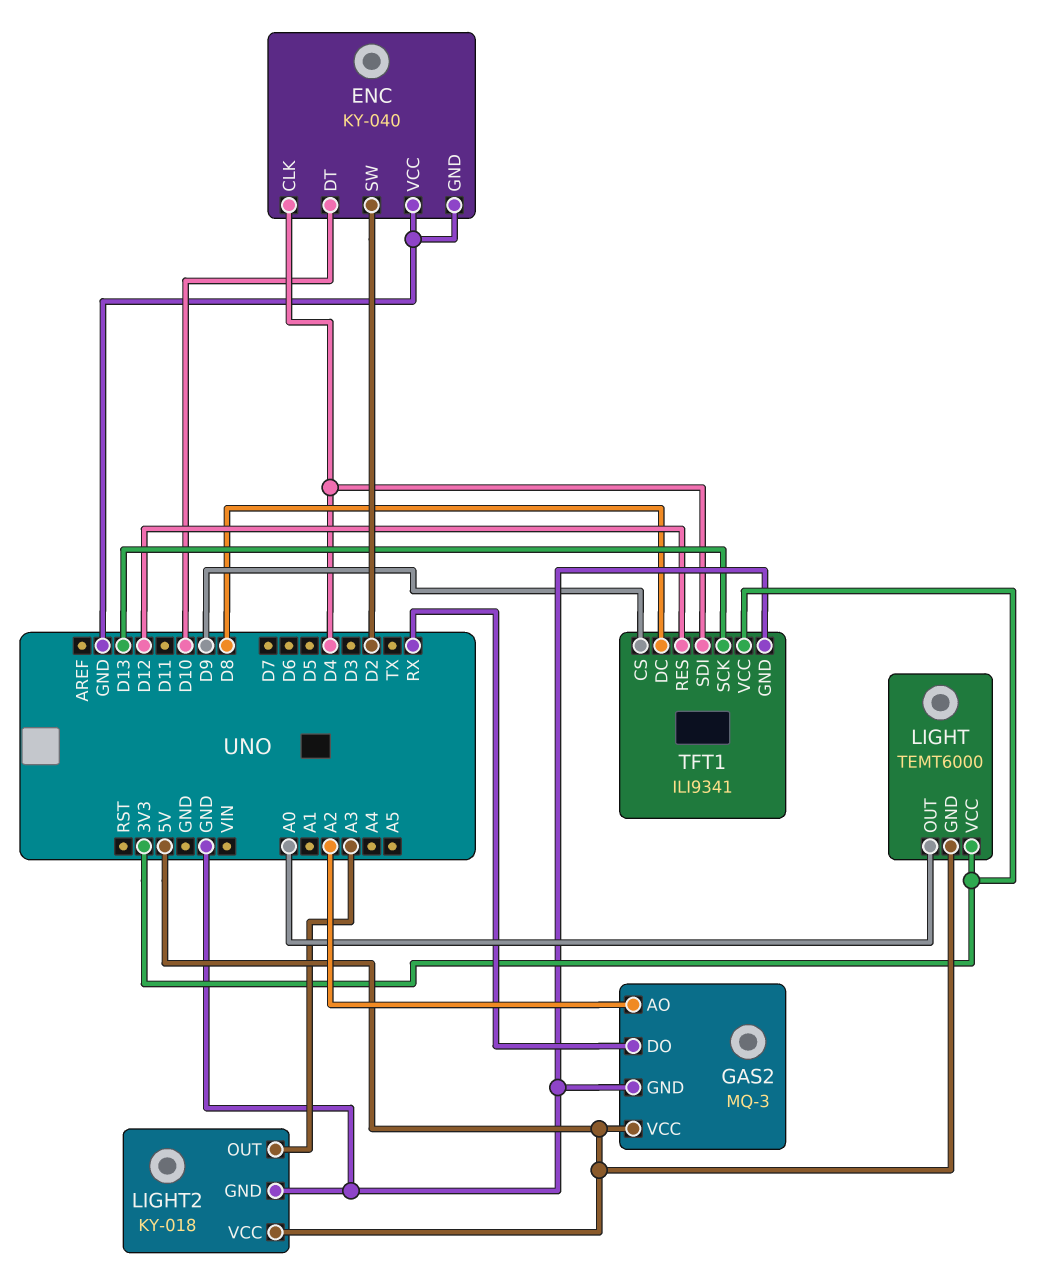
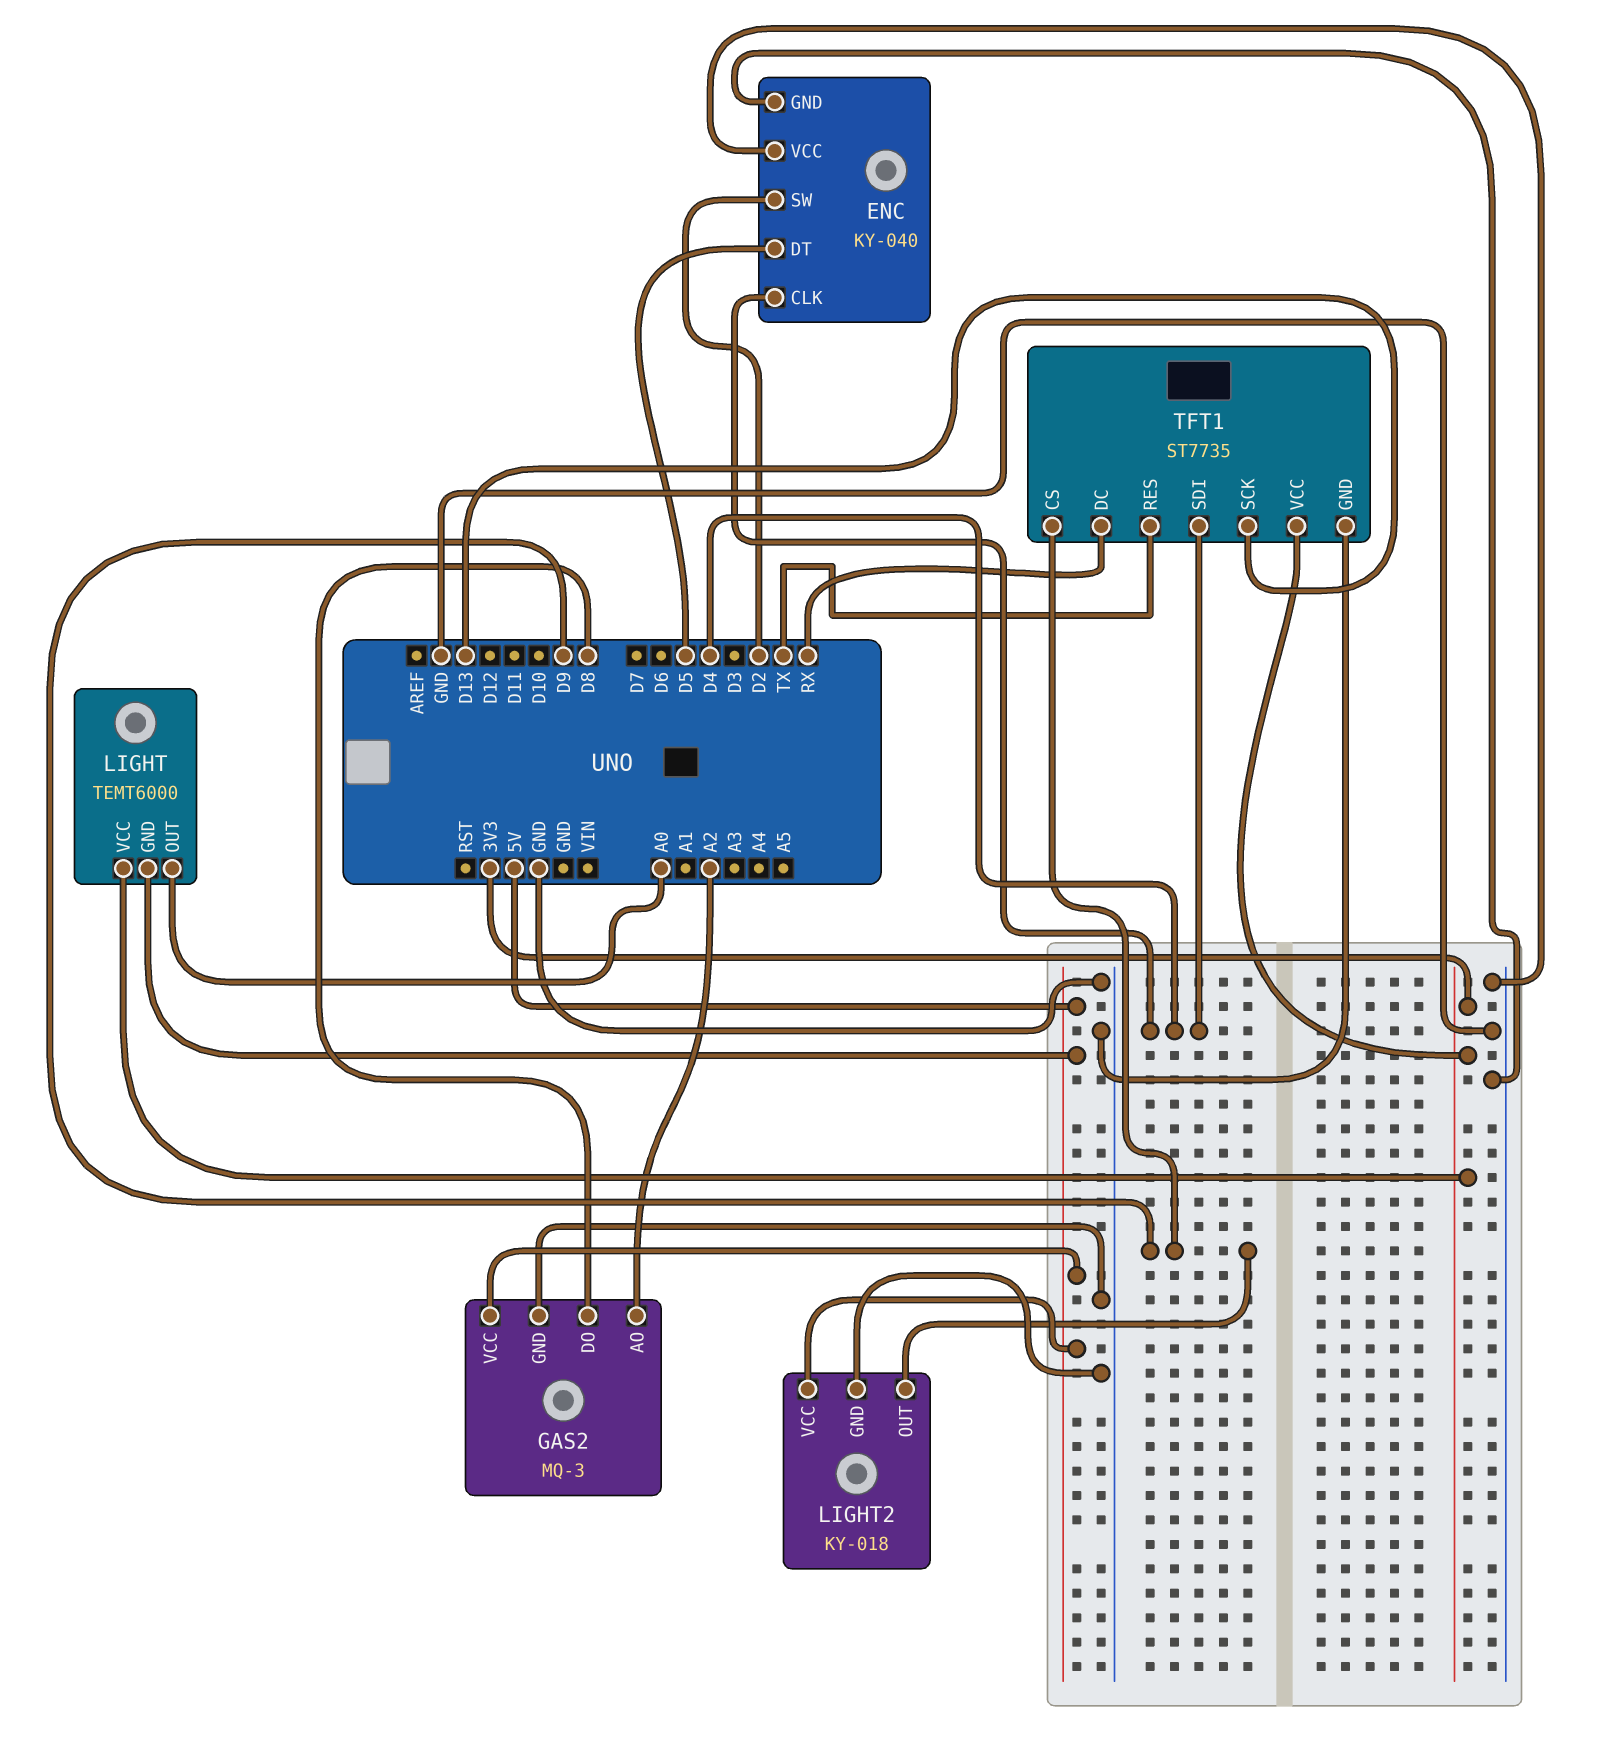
ENC pin DT: D10 -> D5
GAS2 pin DO: RX -> D8
LIGHT2 pin OUT: A3 -> D9
TFT1: ILI9341 -> ST7735
TFT1 pin DC: D8 -> RX
TFT1 pin RES: D12 -> TX

